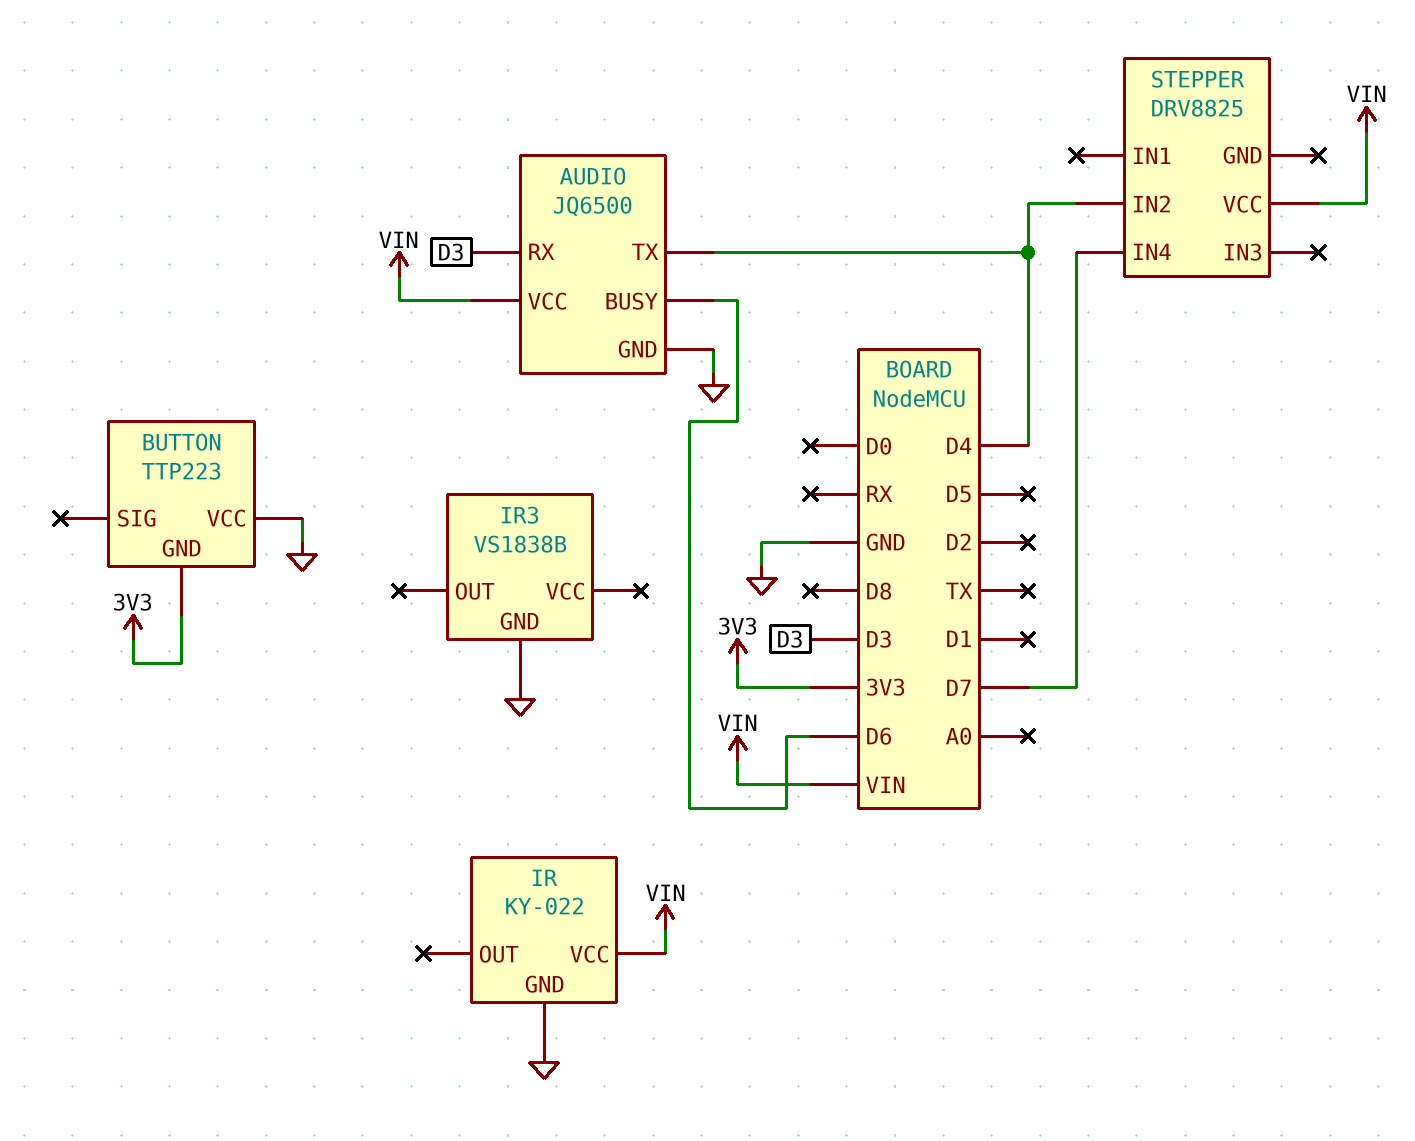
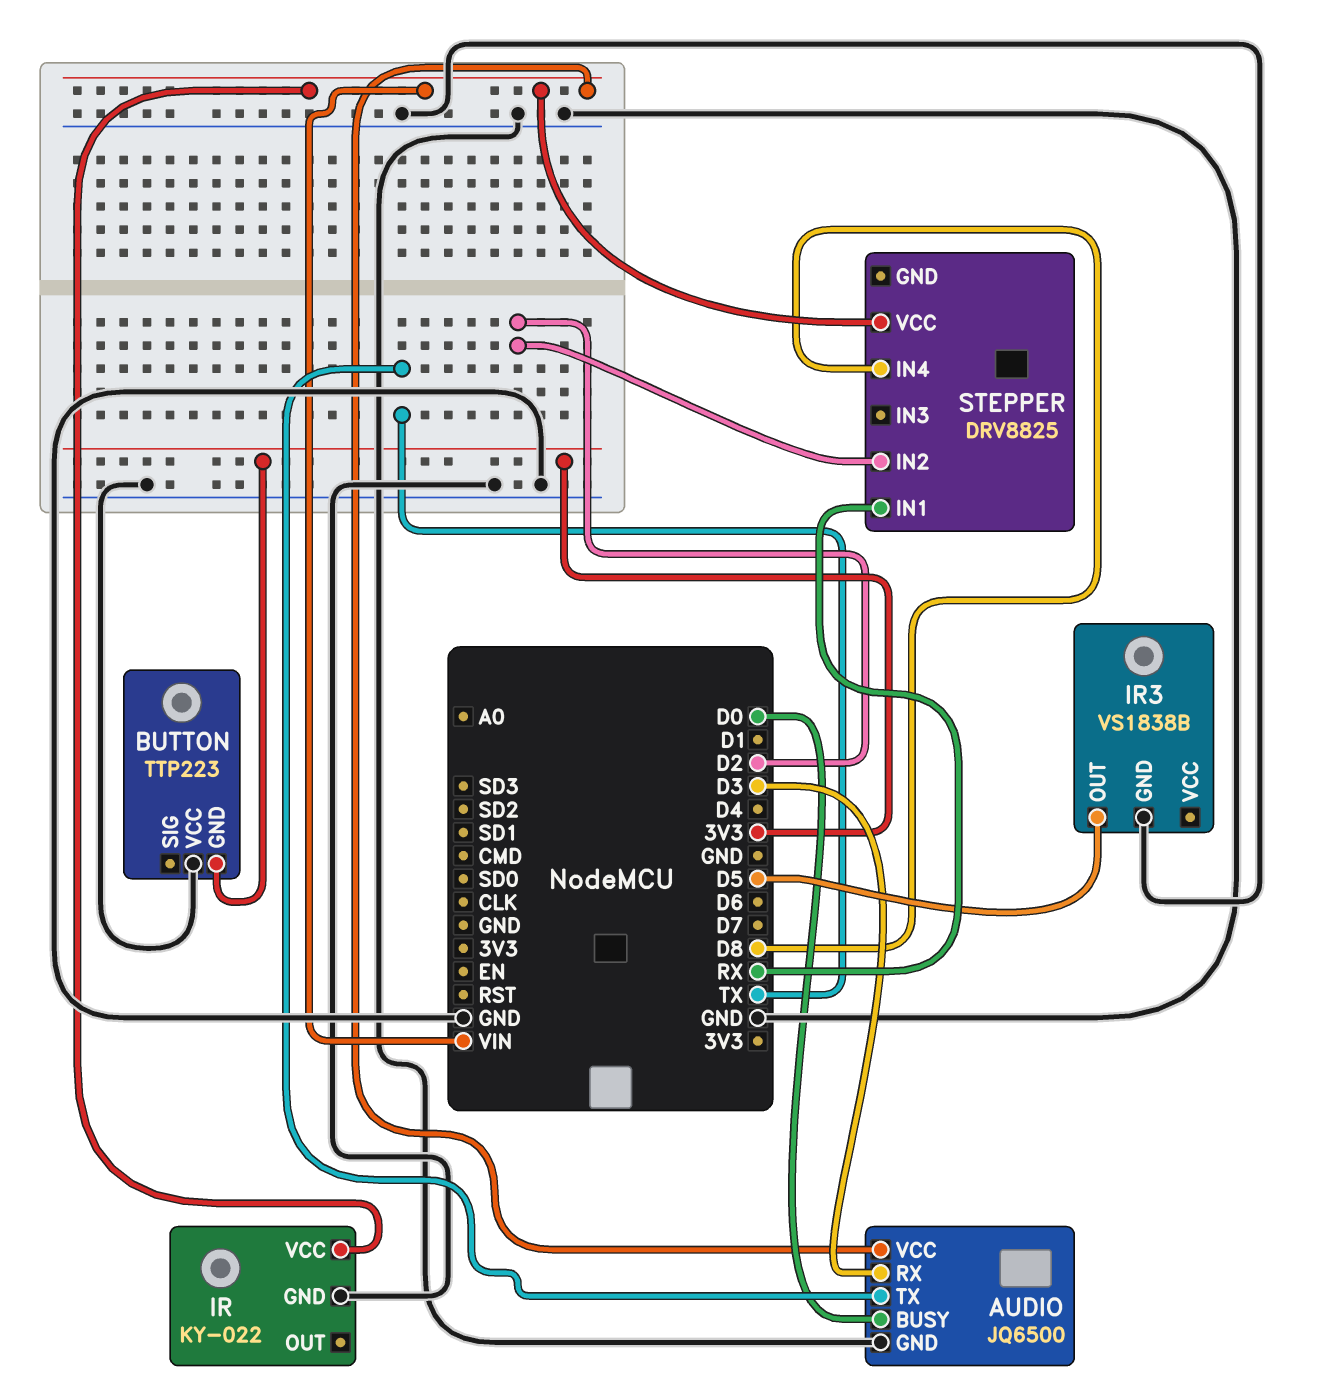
AUDIO pin BUSY: D6 -> D0
AUDIO pin TX: D4 -> TX
IR3 pin OUT: none -> D5
STEPPER pin IN1: none -> RX
STEPPER pin IN2: D4 -> D2
STEPPER pin IN4: D7 -> D8

